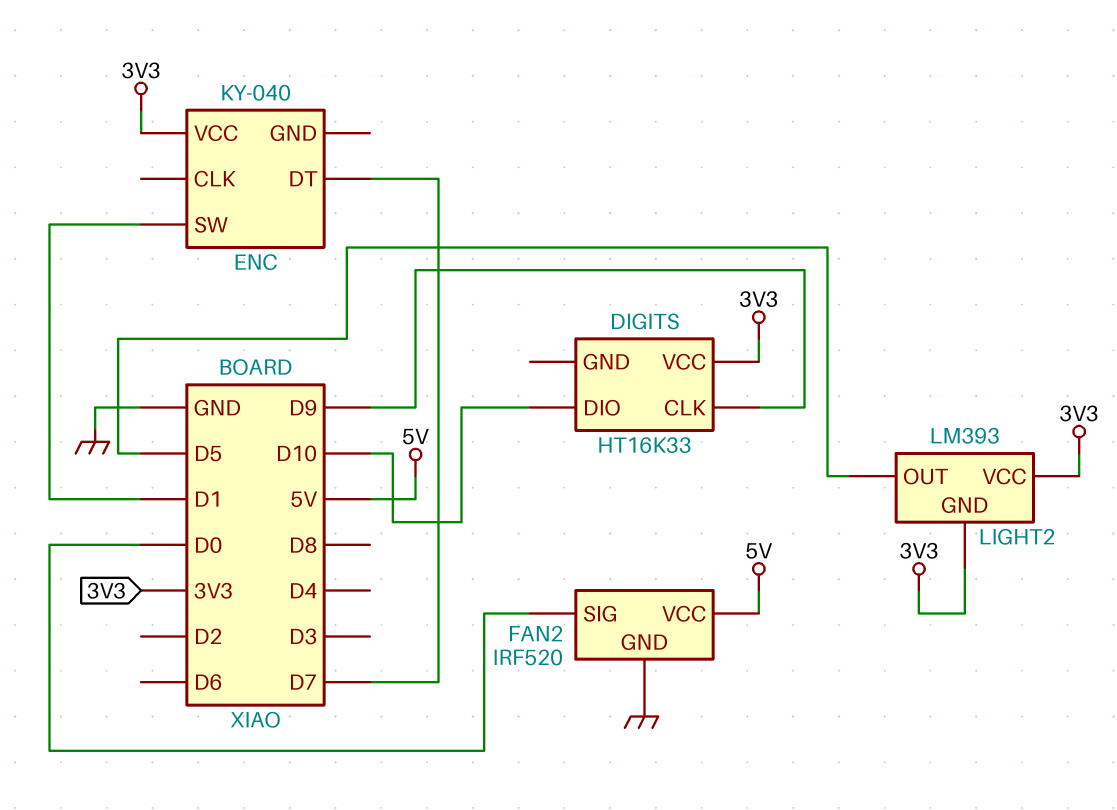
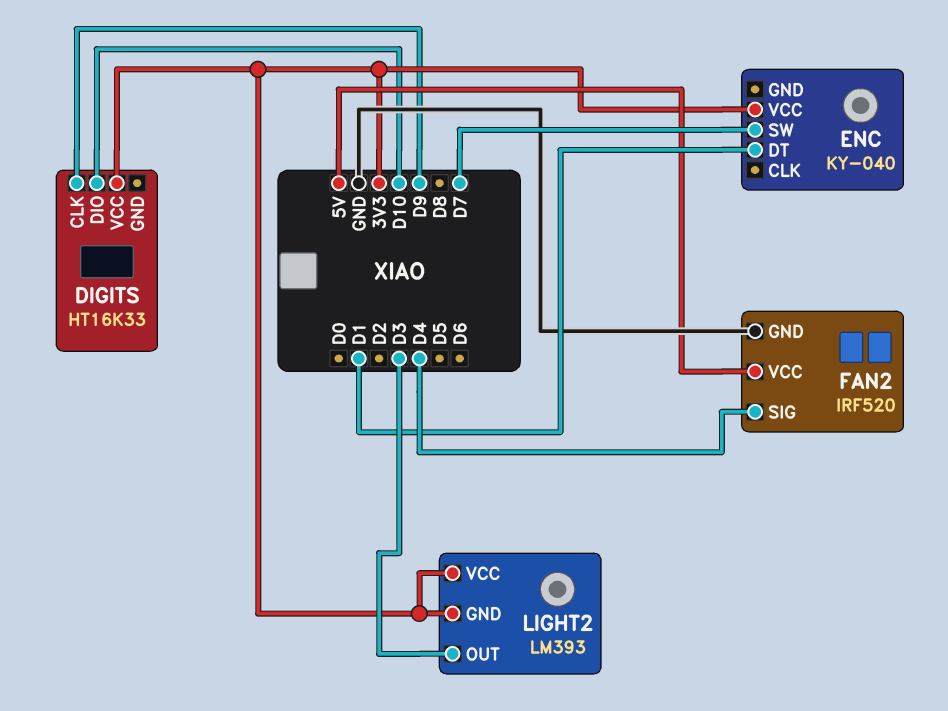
ENC pin DT: D7 -> D1
ENC pin SW: D1 -> D7
FAN2 pin SIG: D0 -> D4
LIGHT2 pin OUT: D5 -> D3

